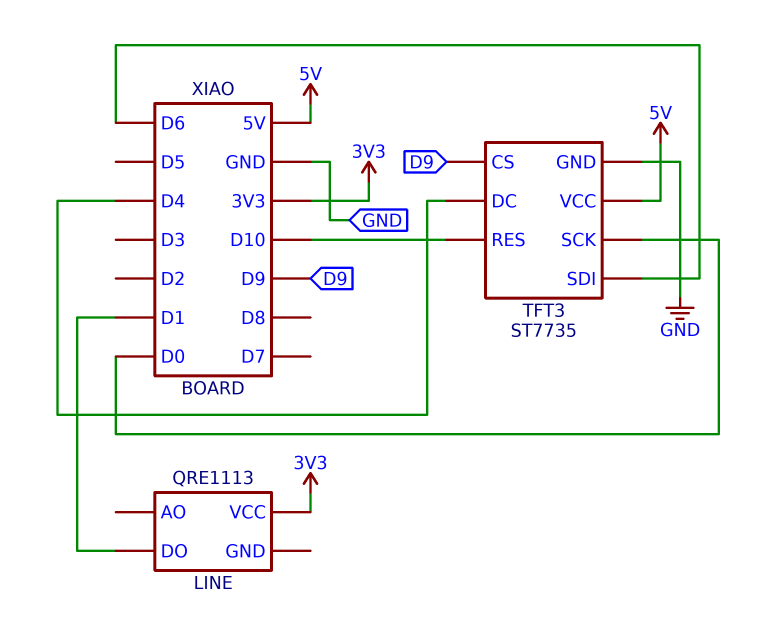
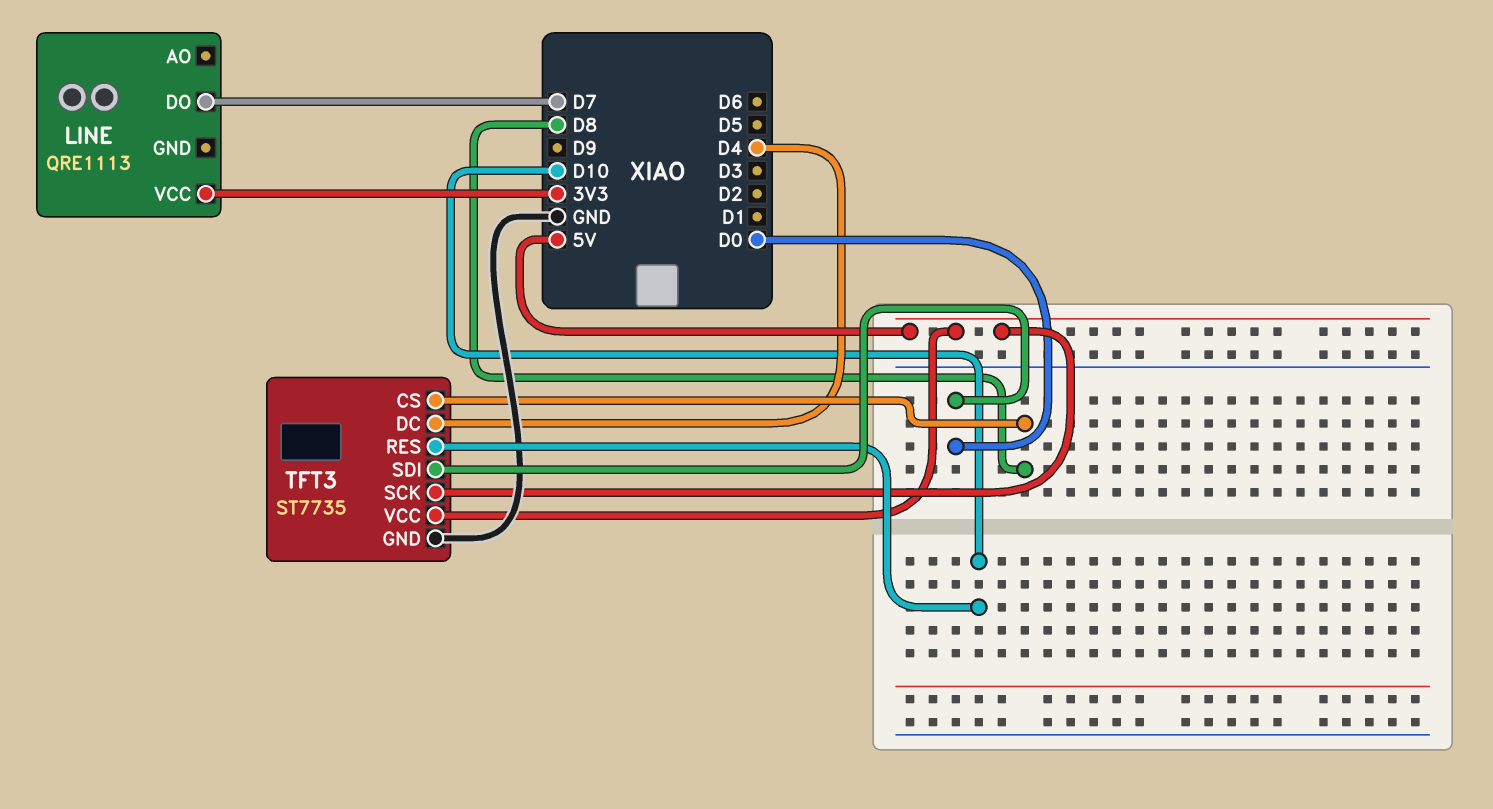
LINE pin DO: D1 -> D7
TFT3 pin CS: D9 -> D8
TFT3 pin SCK: D0 -> 5V
TFT3 pin SDI: D6 -> D0

